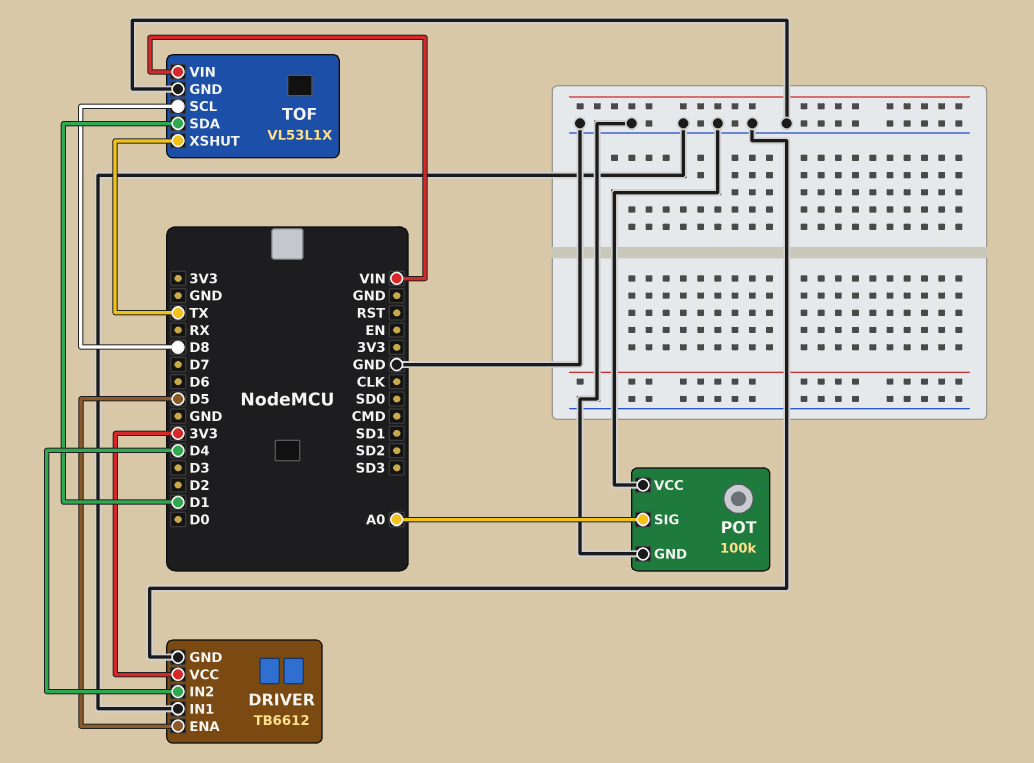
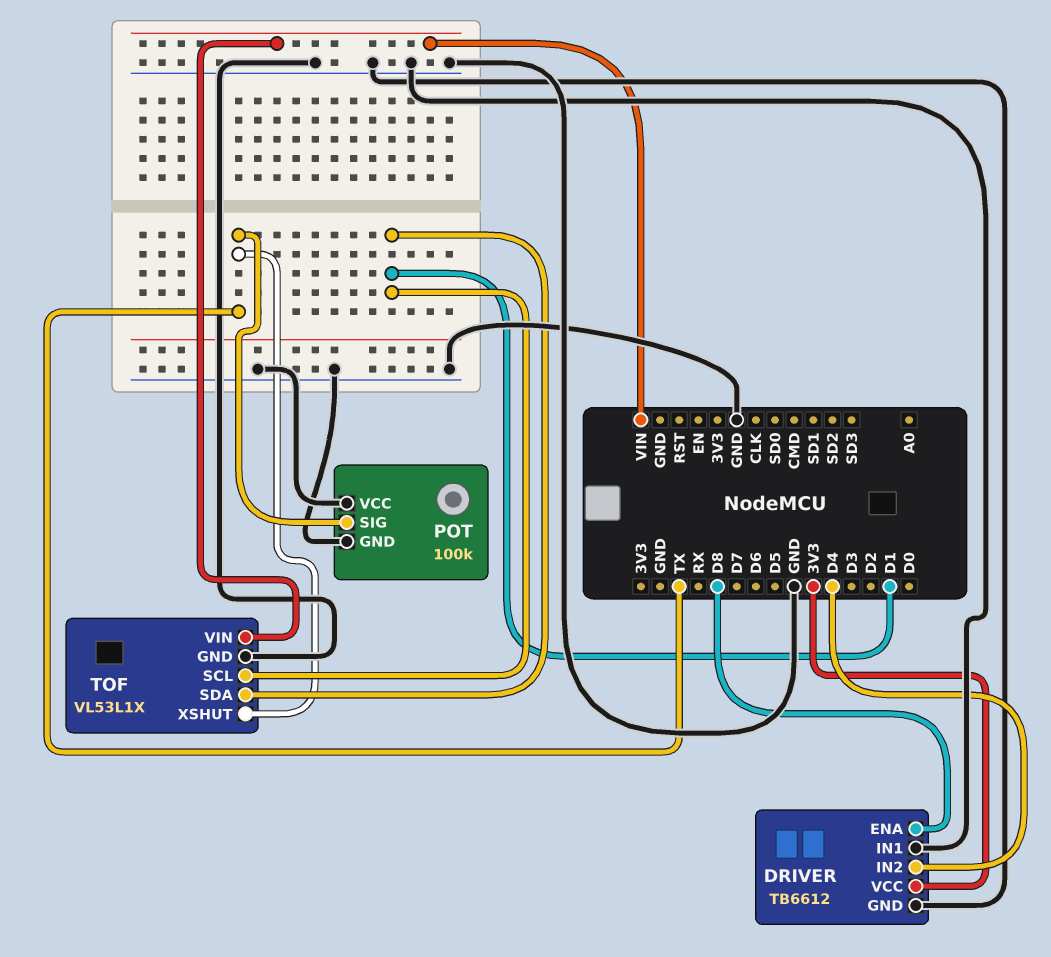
DRIVER pin ENA: D5 -> D8
POT pin SIG: A0 -> TX
TOF pin SCL: D8 -> D1

